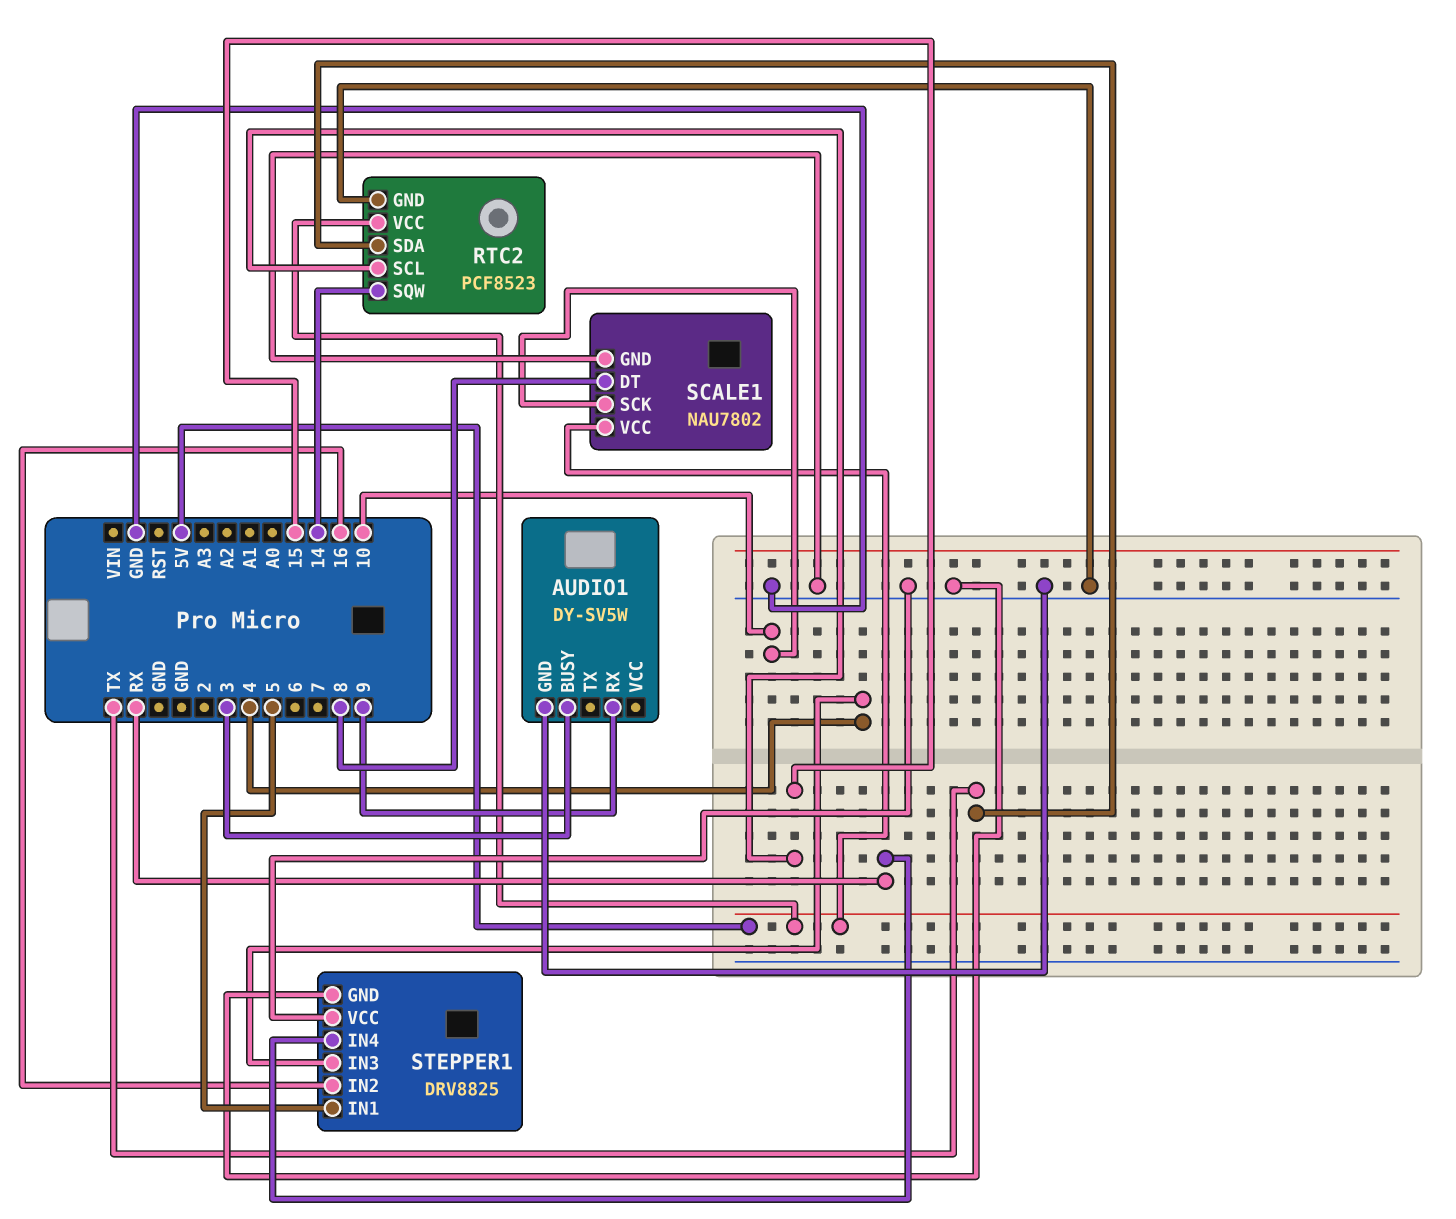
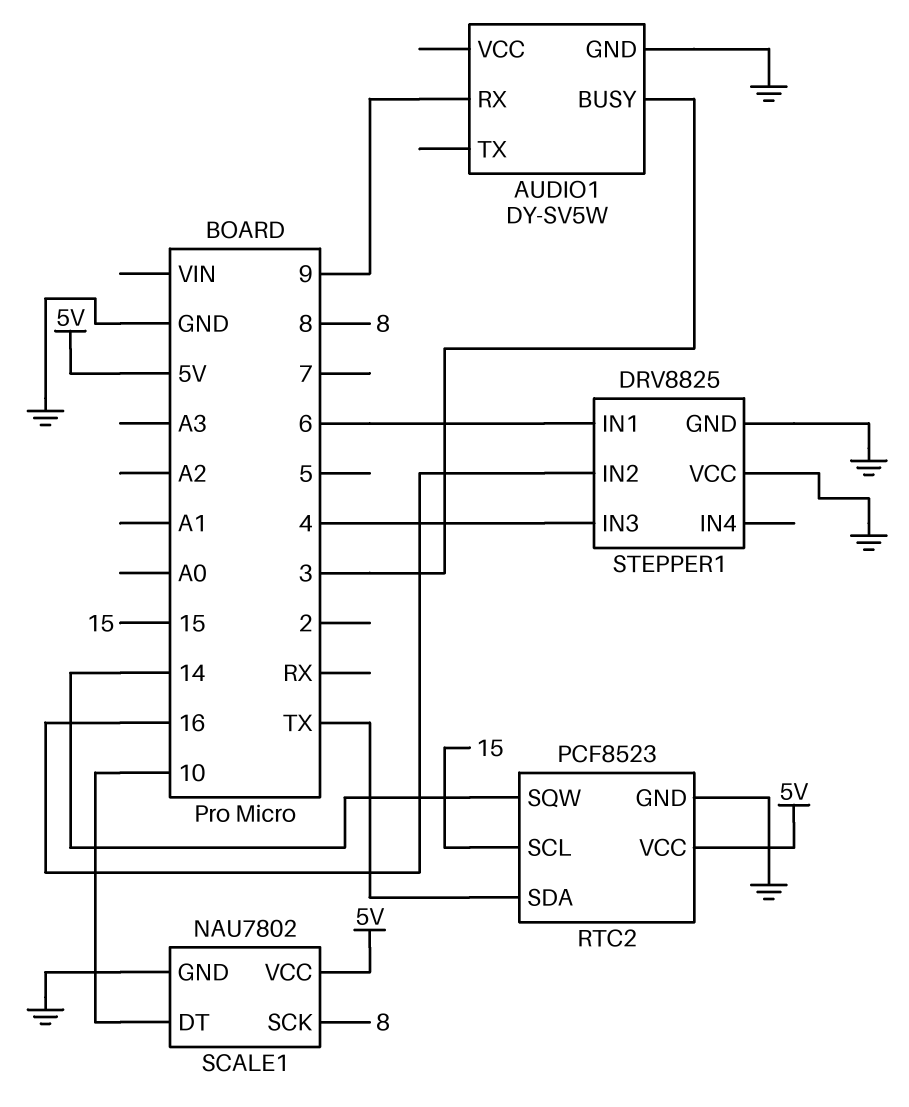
SCALE1 pin DT: 8 -> 10
SCALE1 pin SCK: 10 -> 8
STEPPER1 pin IN1: 5 -> 6
STEPPER1 pin IN4: RX -> none

